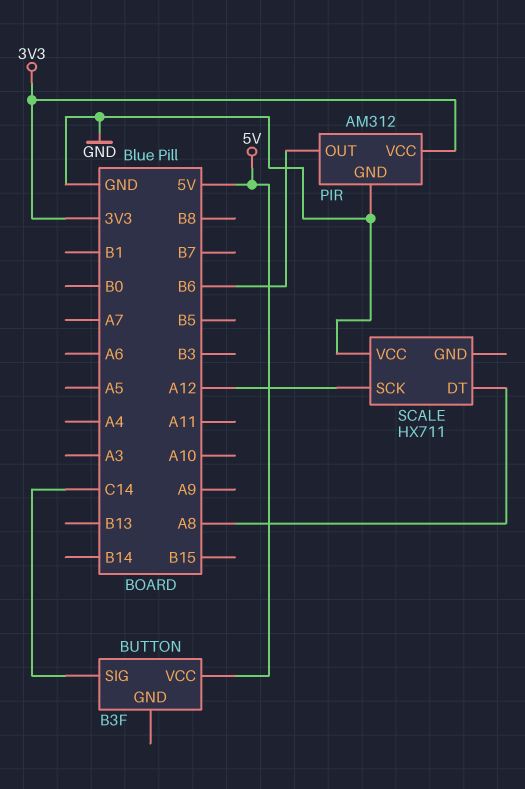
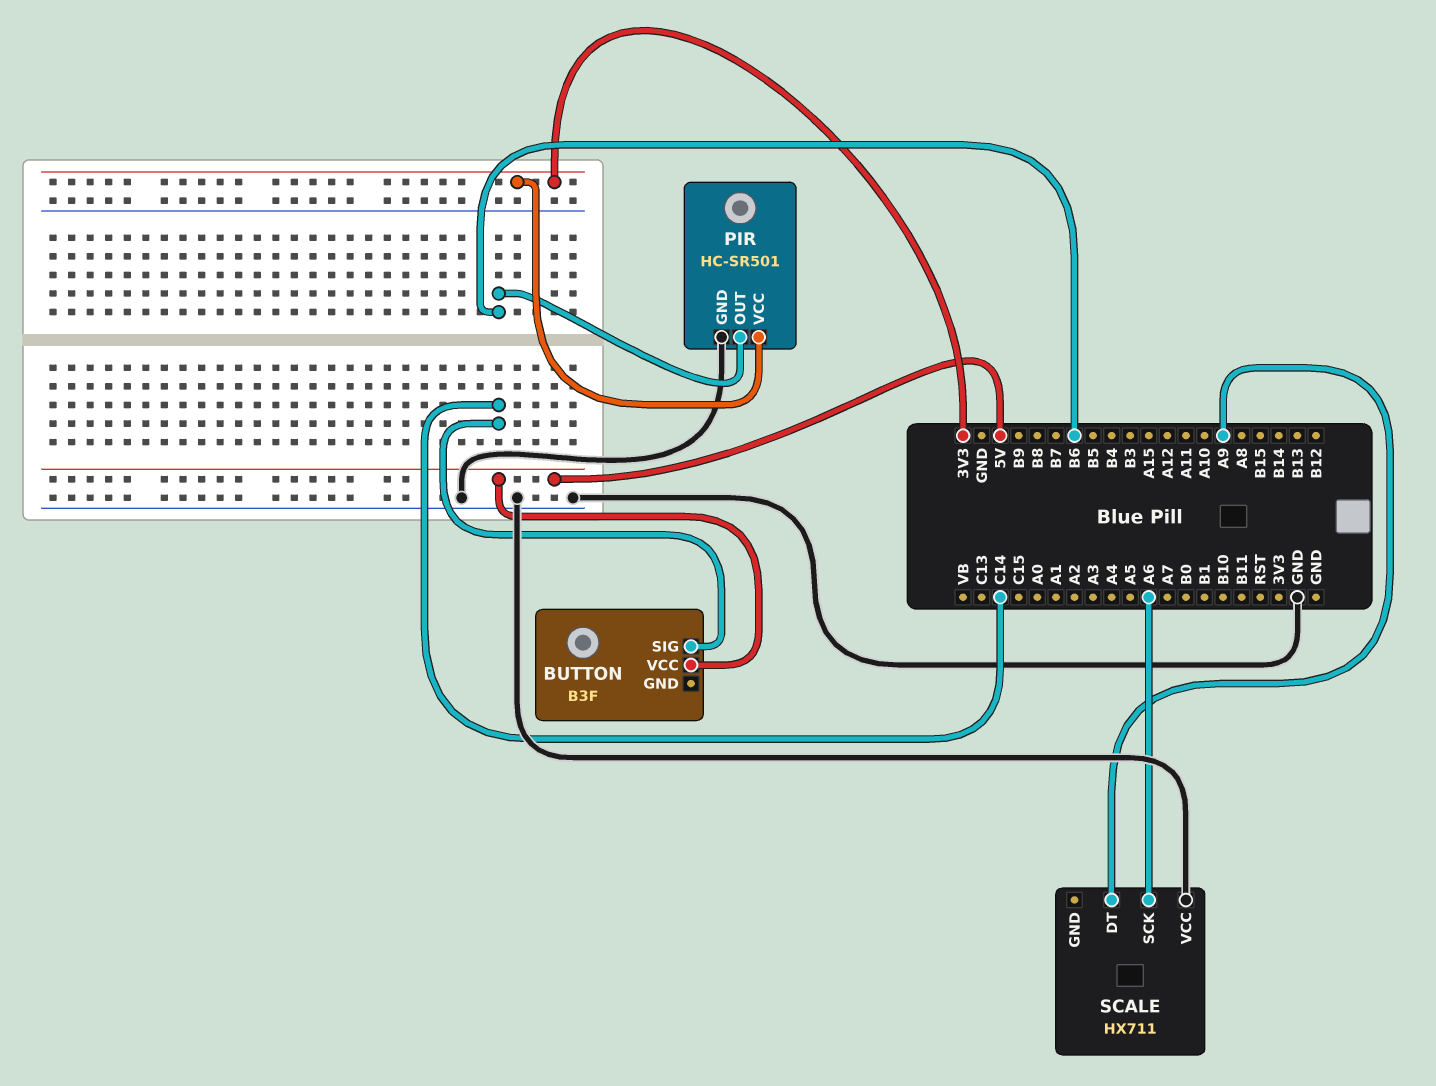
PIR: AM312 -> HC-SR501
SCALE pin DT: A8 -> A9
SCALE pin SCK: A12 -> A6

